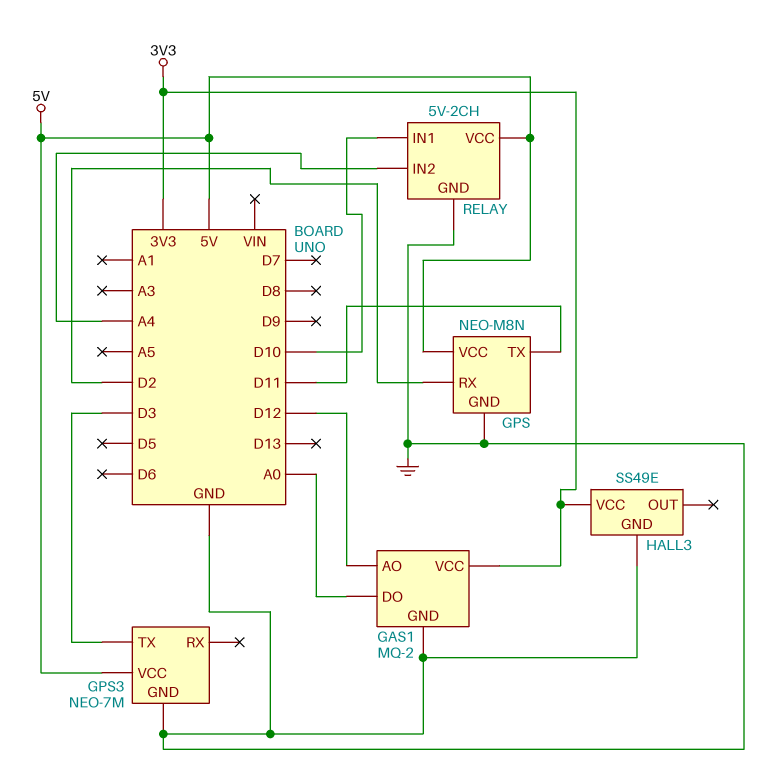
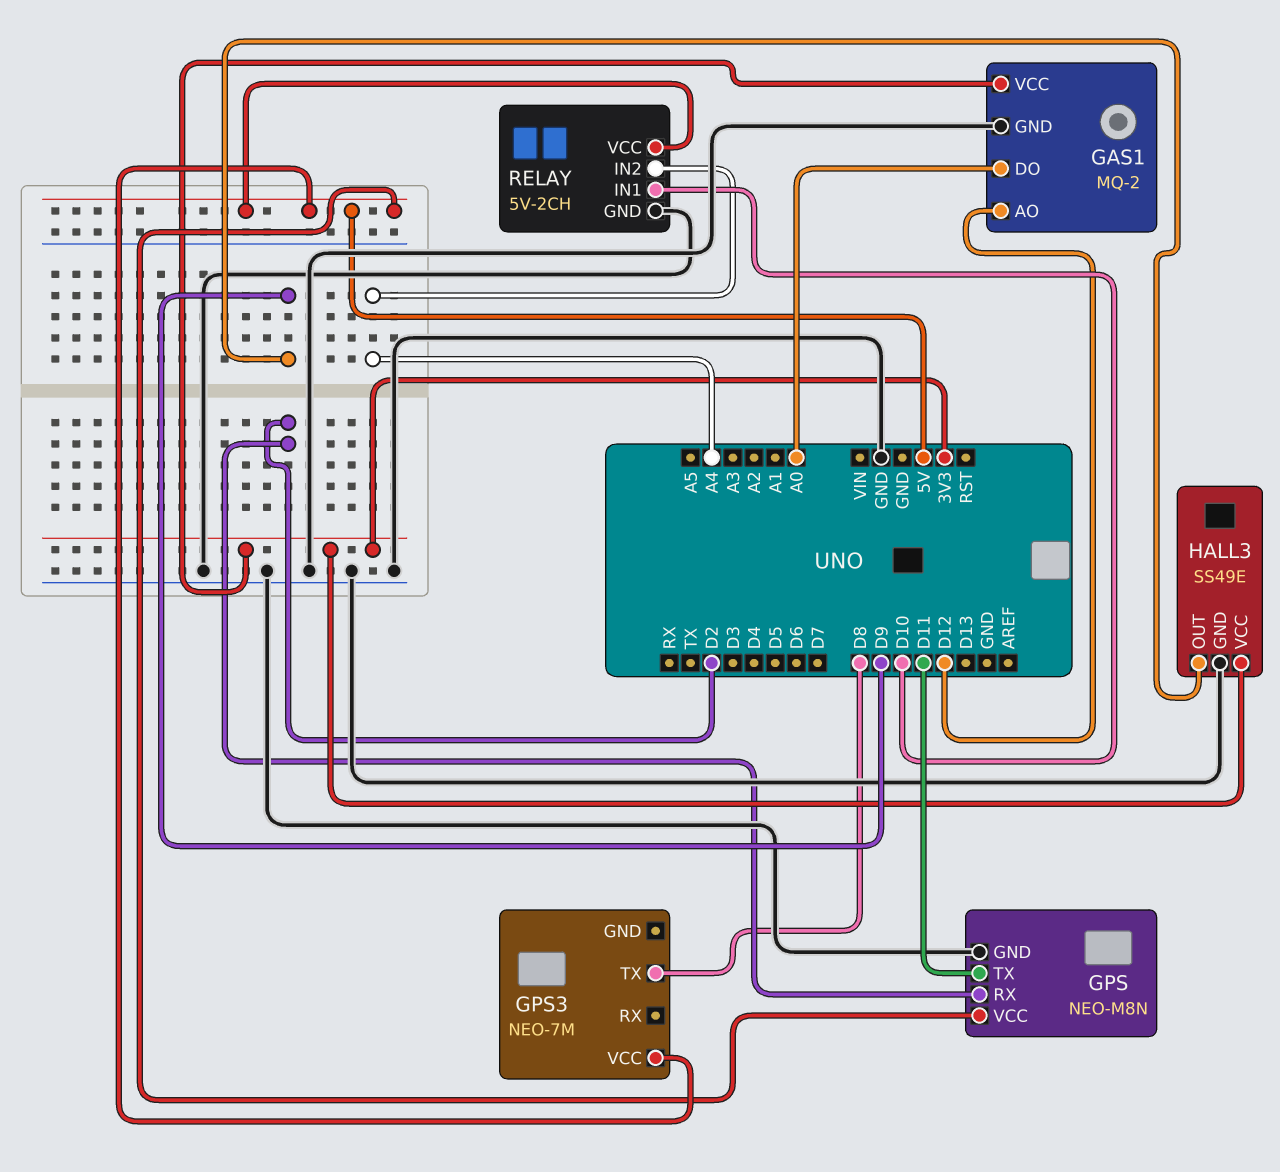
GPS3 pin GND: GND -> none
GPS3 pin TX: D3 -> D8
HALL3 pin OUT: none -> D9

